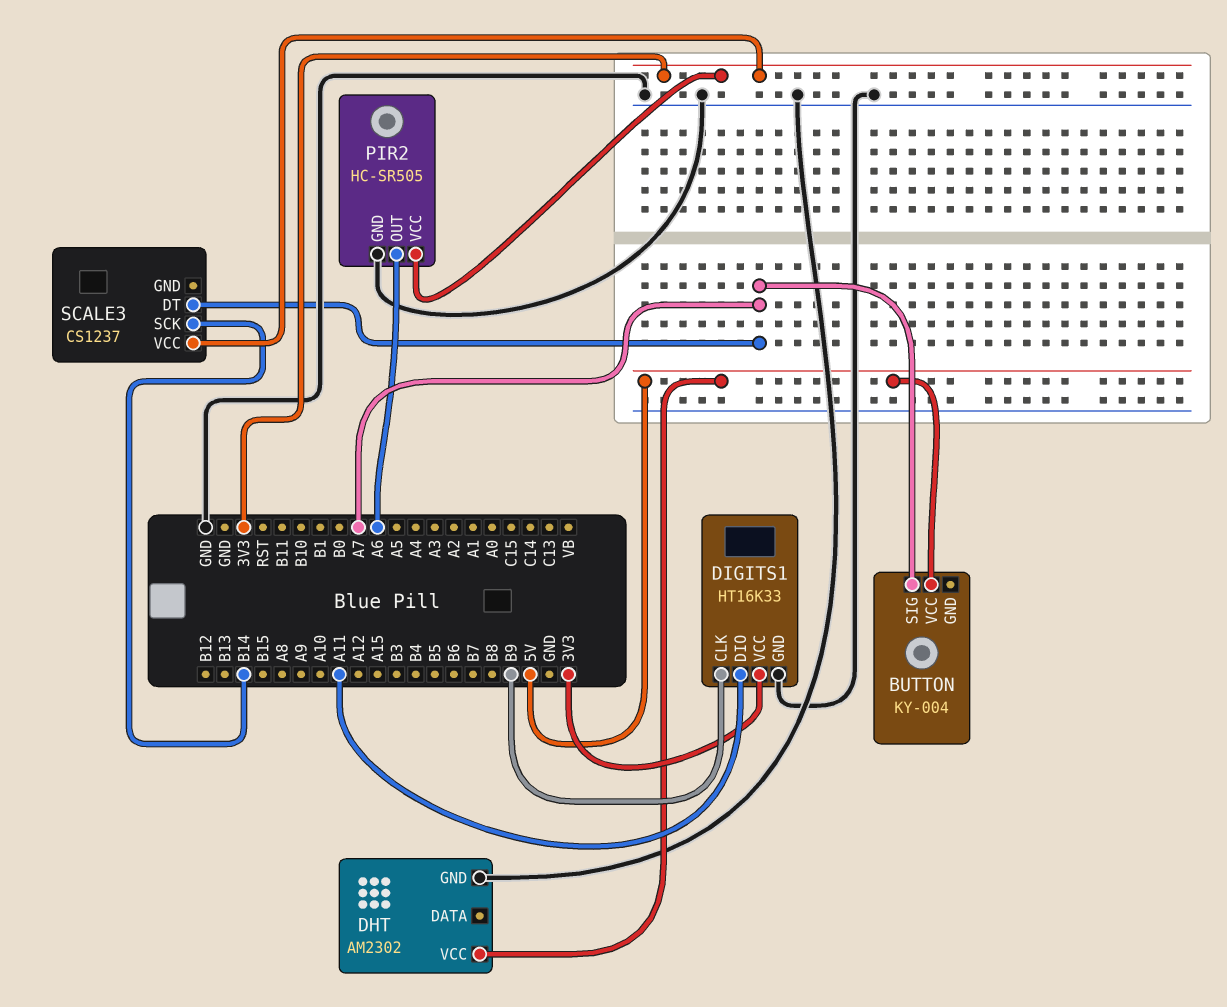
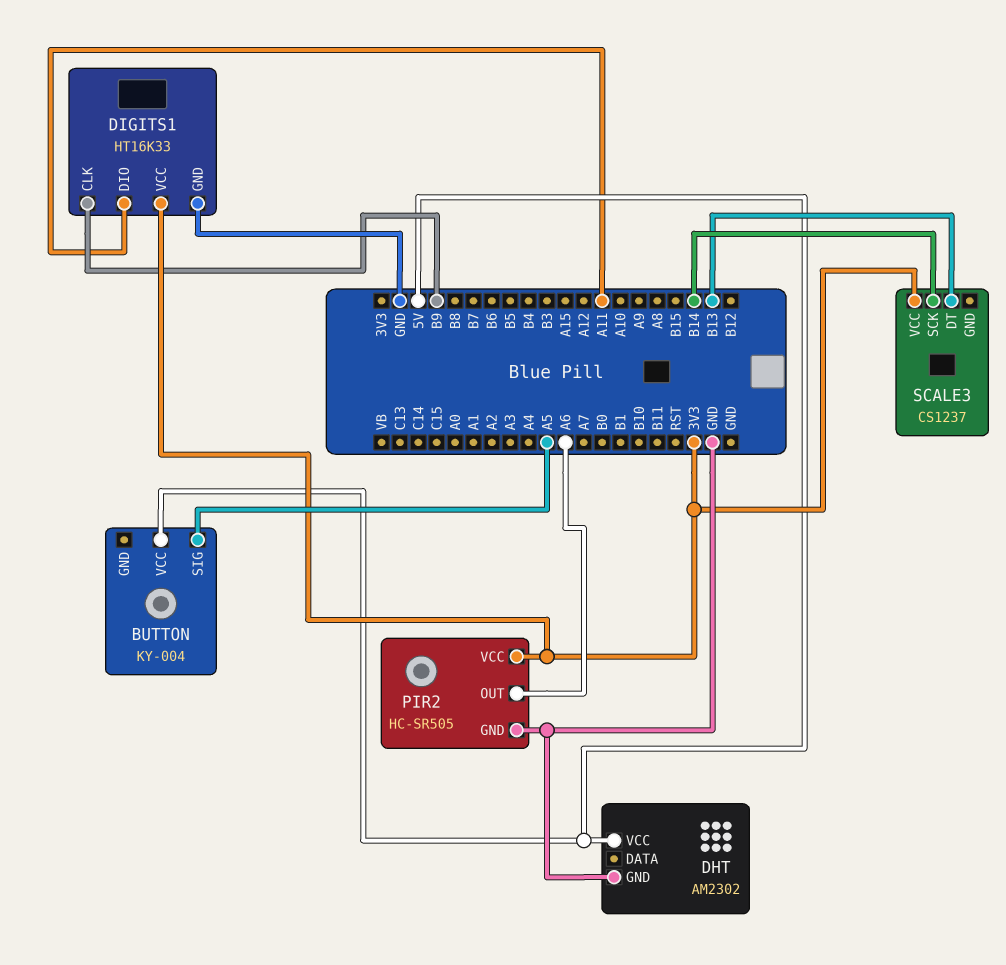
BUTTON pin SIG: A7 -> A5
SCALE3 pin DT: A7 -> B13

